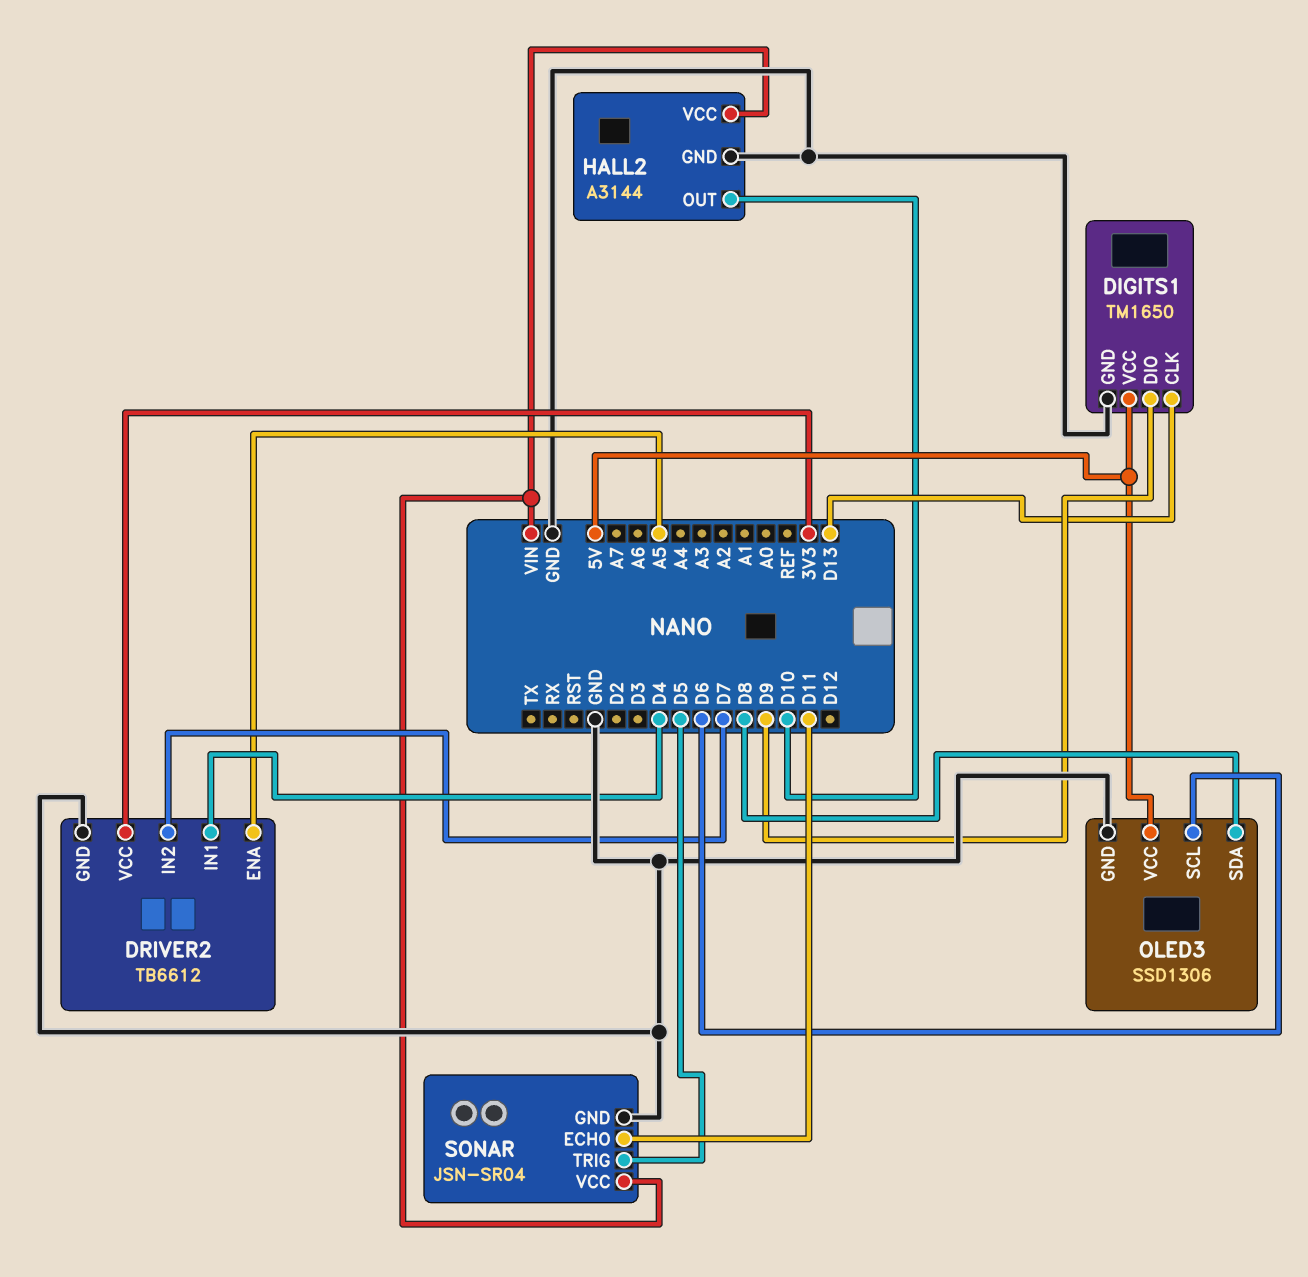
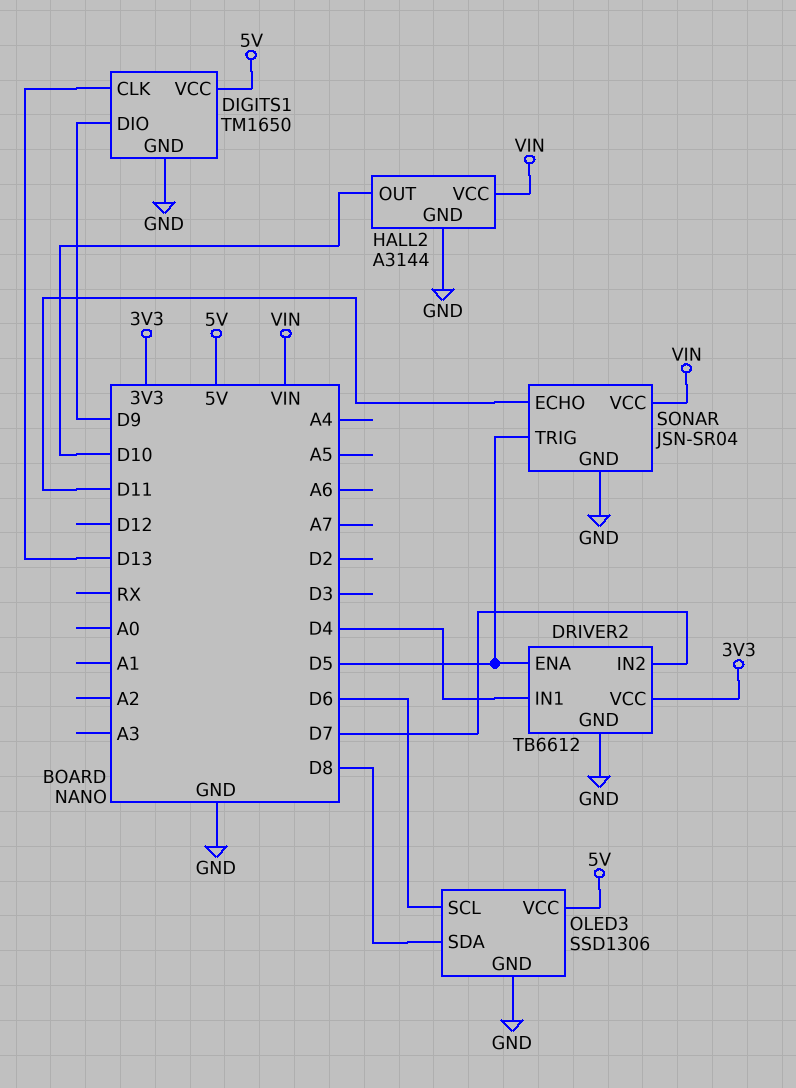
DRIVER2 pin ENA: A5 -> D5

